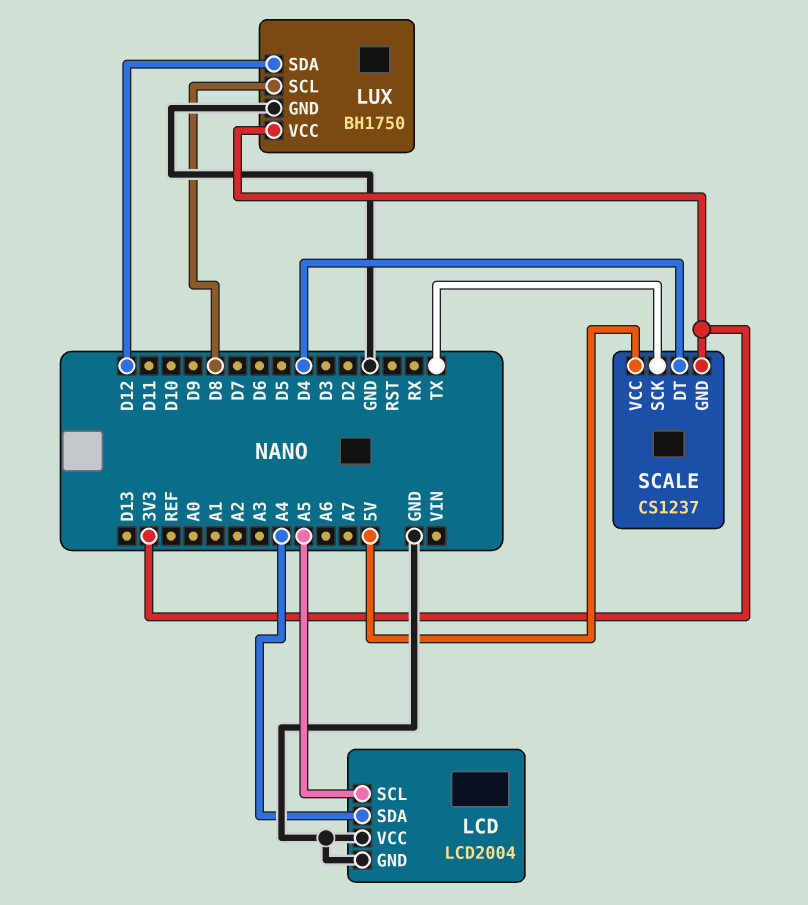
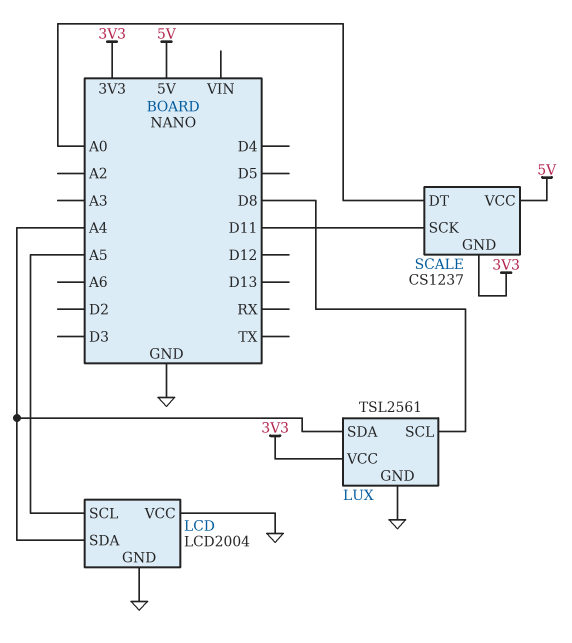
LUX: BH1750 -> TSL2561
LUX pin SDA: D12 -> A4
SCALE pin DT: D4 -> A0
SCALE pin SCK: TX -> D11

